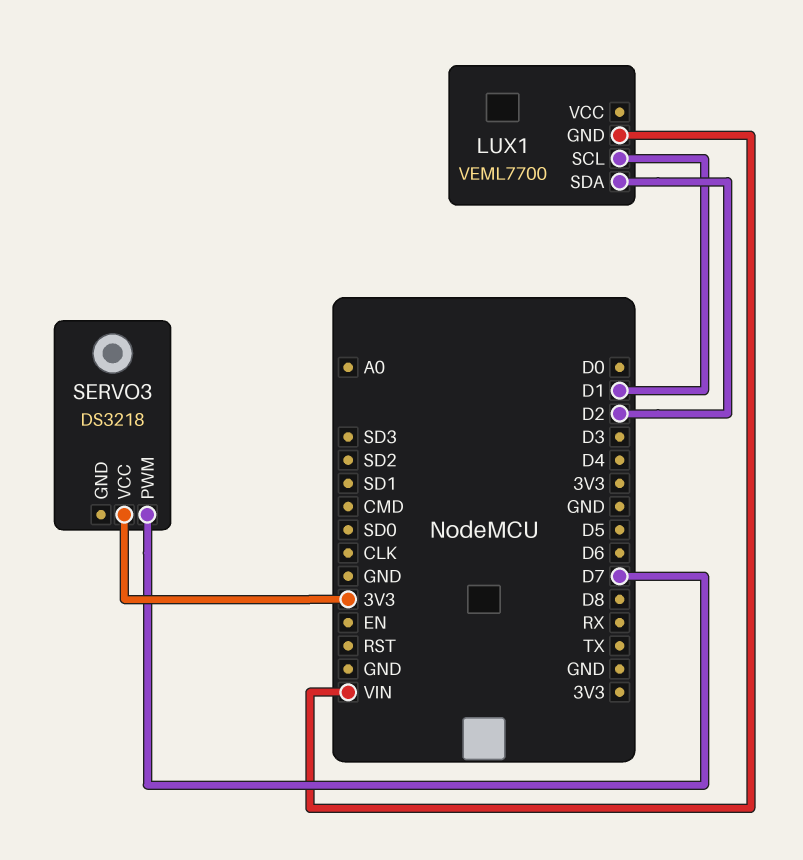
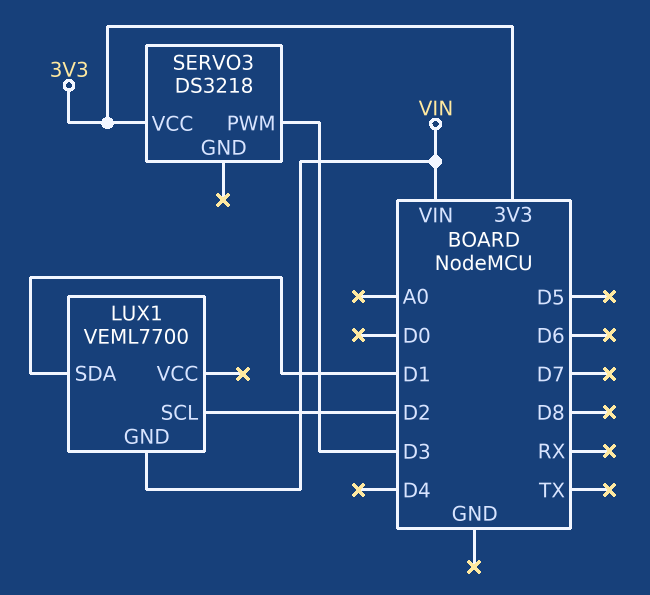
LUX1 pin SCL: D1 -> D2
LUX1 pin SDA: D2 -> D1
SERVO3 pin PWM: D7 -> D3

